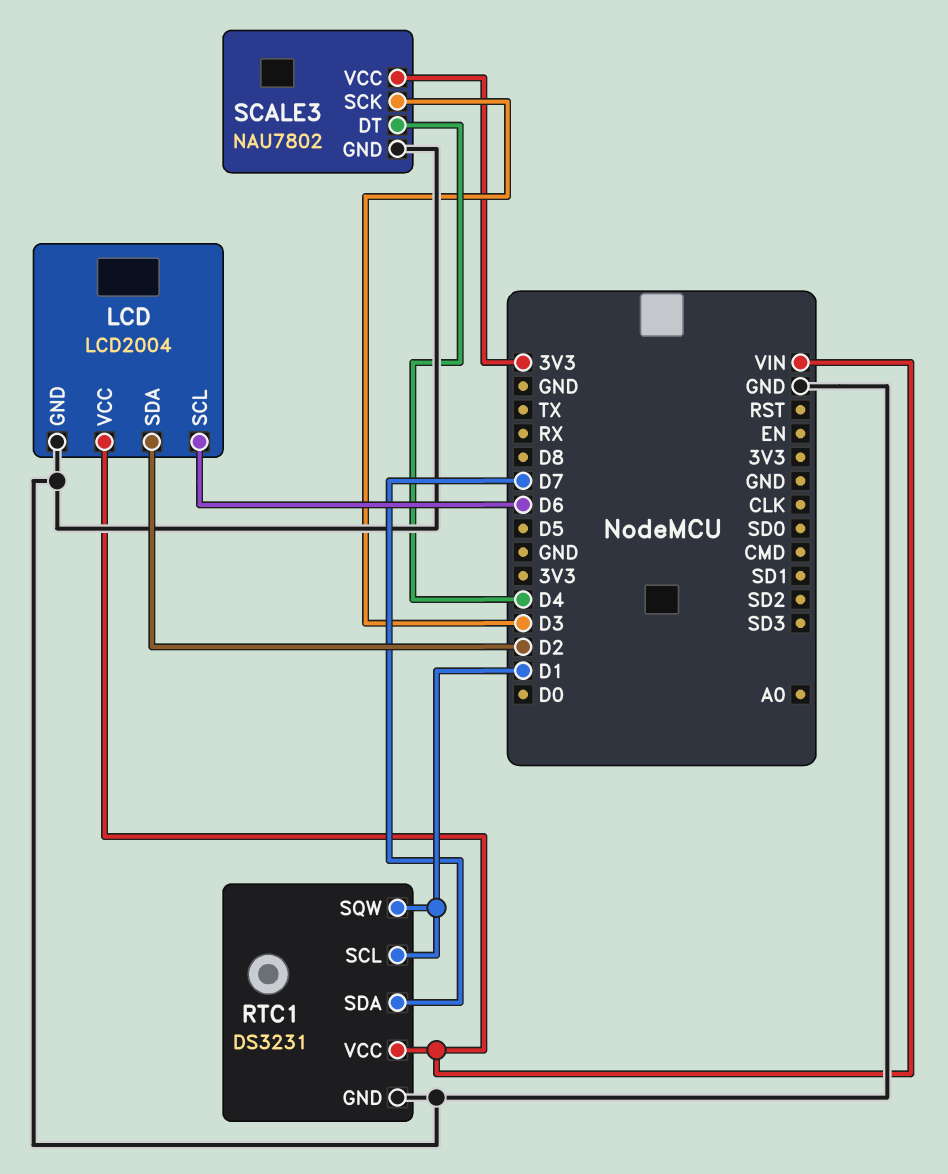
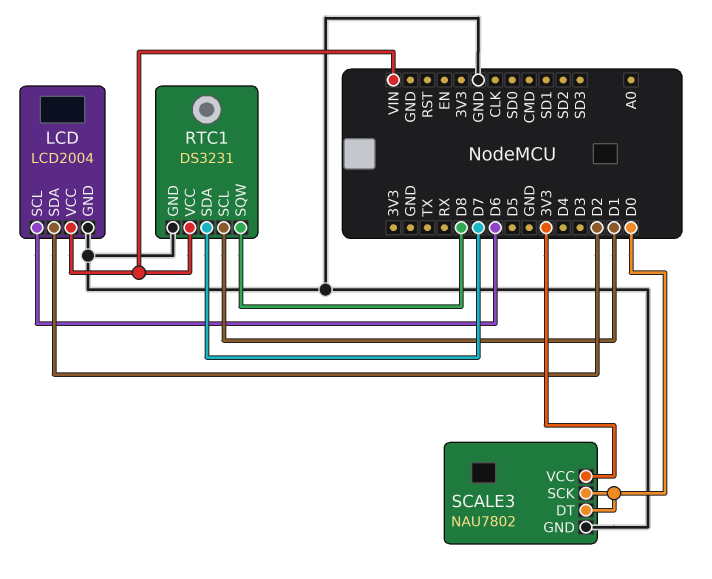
RTC1 pin SQW: D1 -> D8
SCALE3 pin DT: D4 -> D0
SCALE3 pin SCK: D3 -> D0

